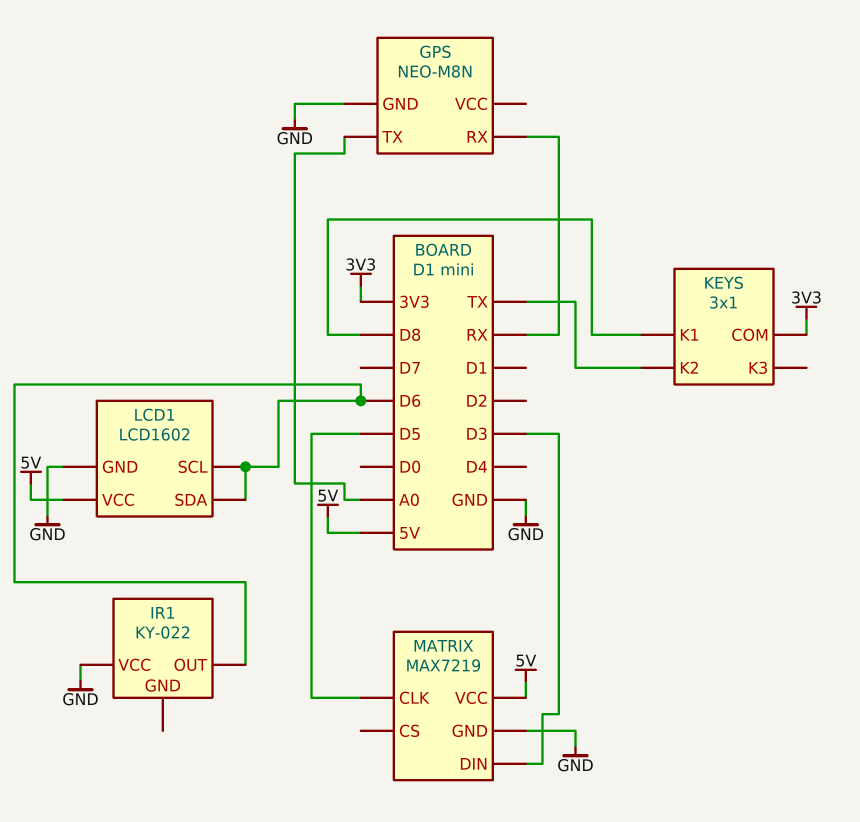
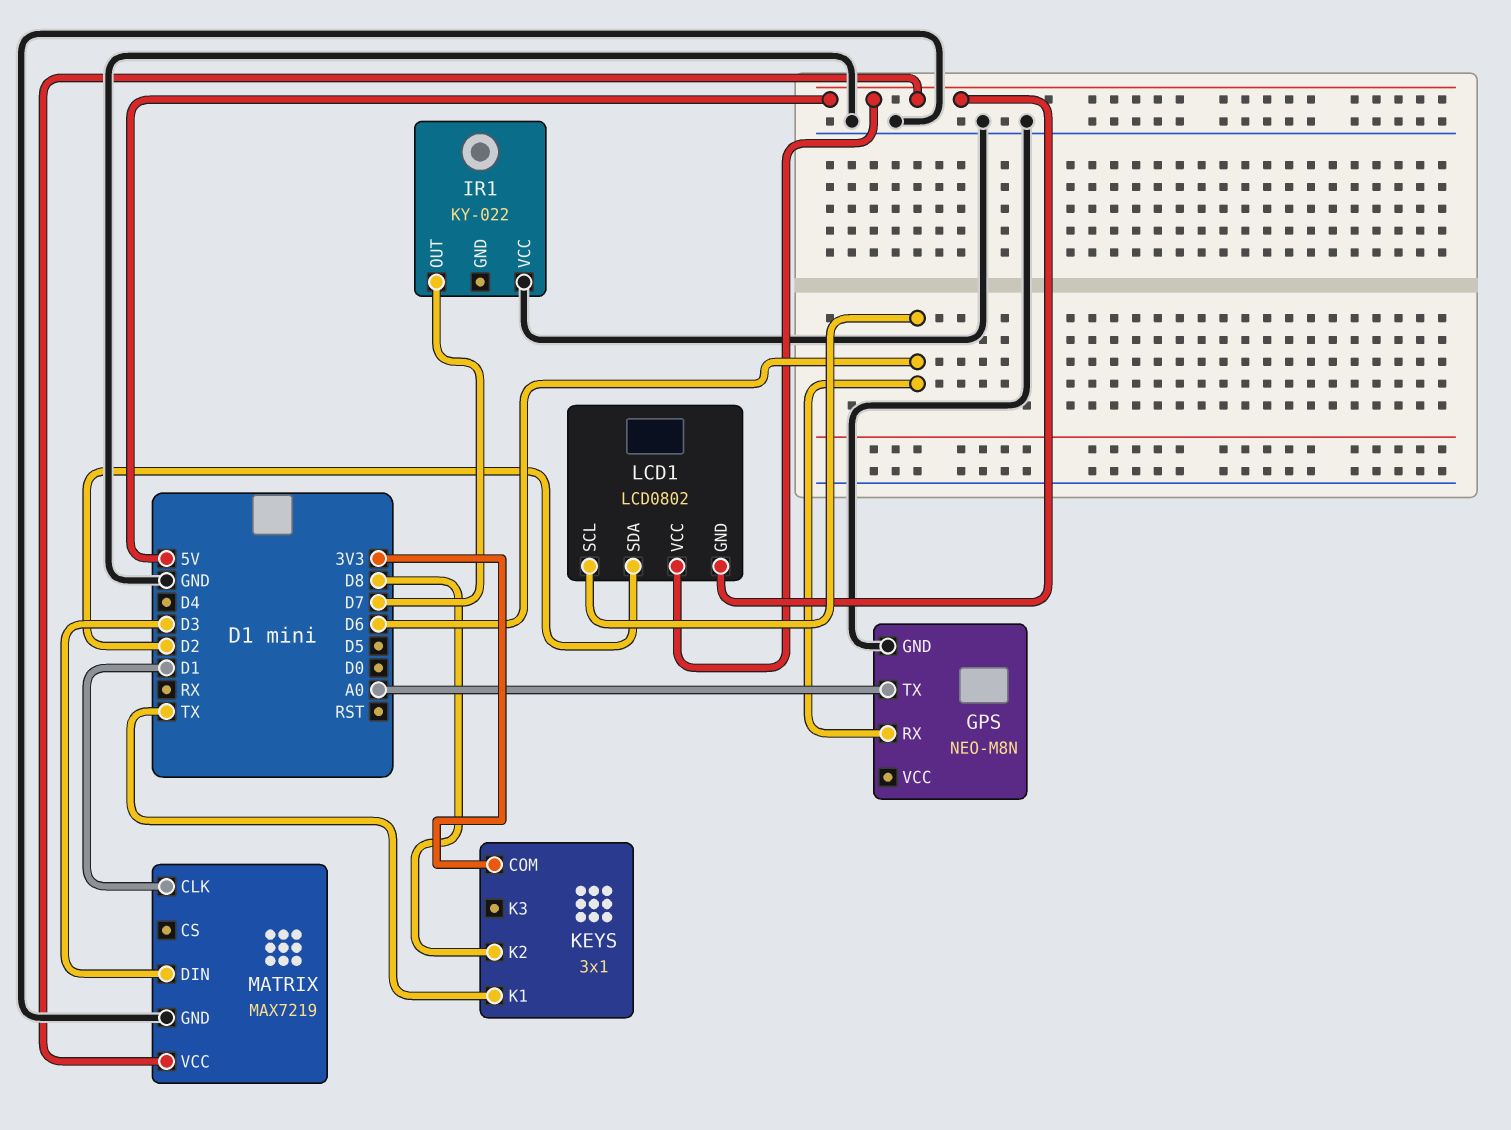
GPS pin RX: RX -> D6
IR1 pin OUT: D6 -> D7
KEYS pin K1: D8 -> TX
KEYS pin K2: TX -> D8
LCD1: LCD1602 -> LCD0802
LCD1 pin GND: GND -> 5V
LCD1 pin SDA: D6 -> D2
MATRIX pin CLK: D5 -> D1

